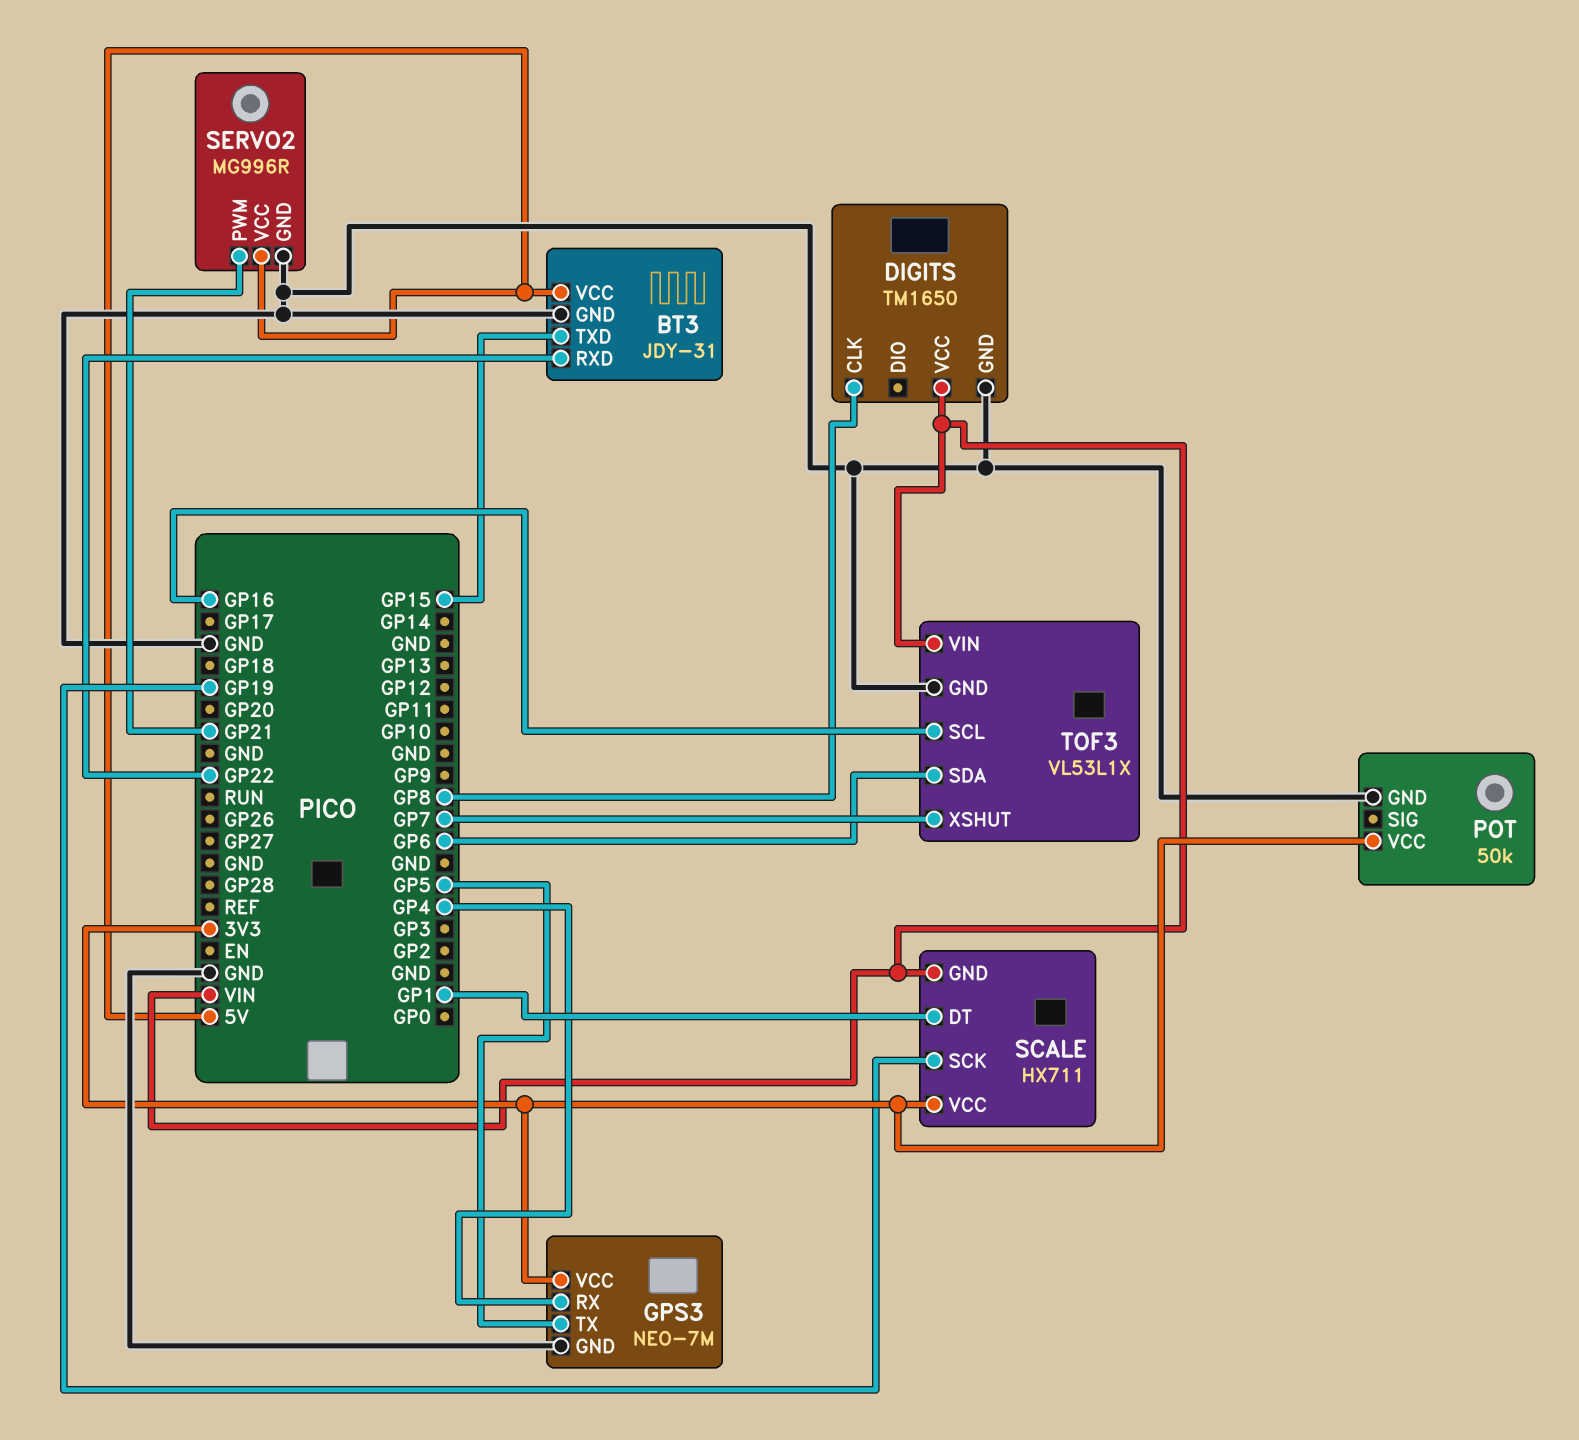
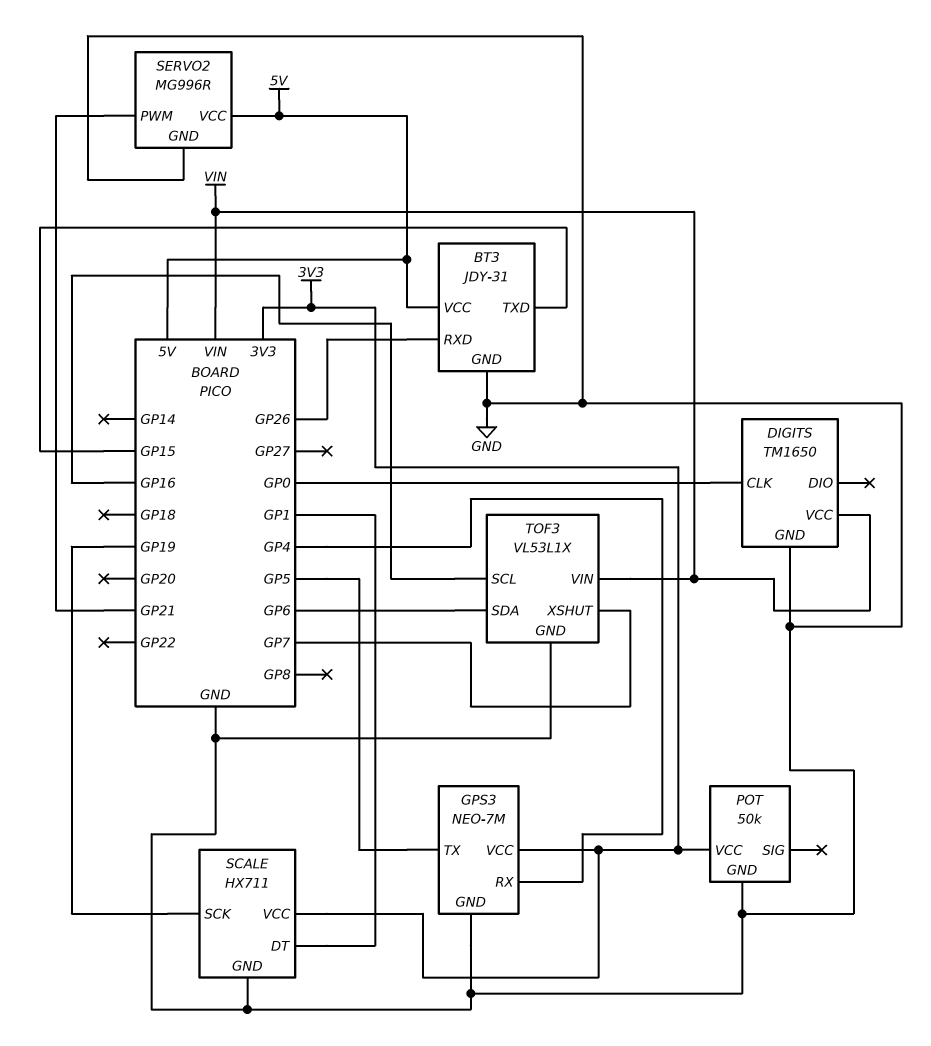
BT3 pin RXD: GP22 -> GP26
DIGITS pin CLK: GP8 -> GP0
SCALE pin GND: VIN -> GND

